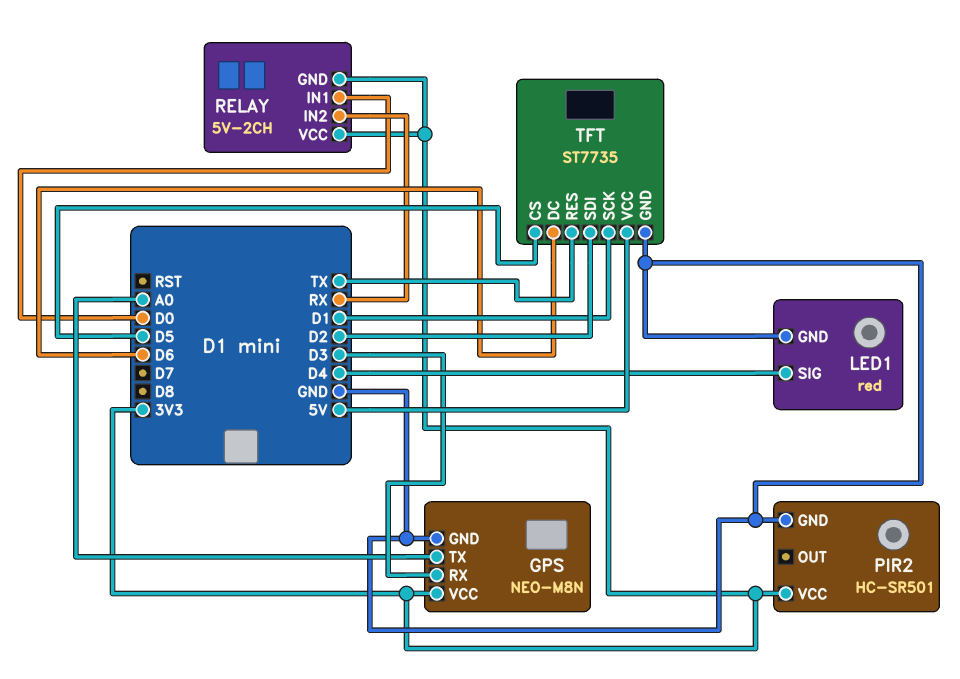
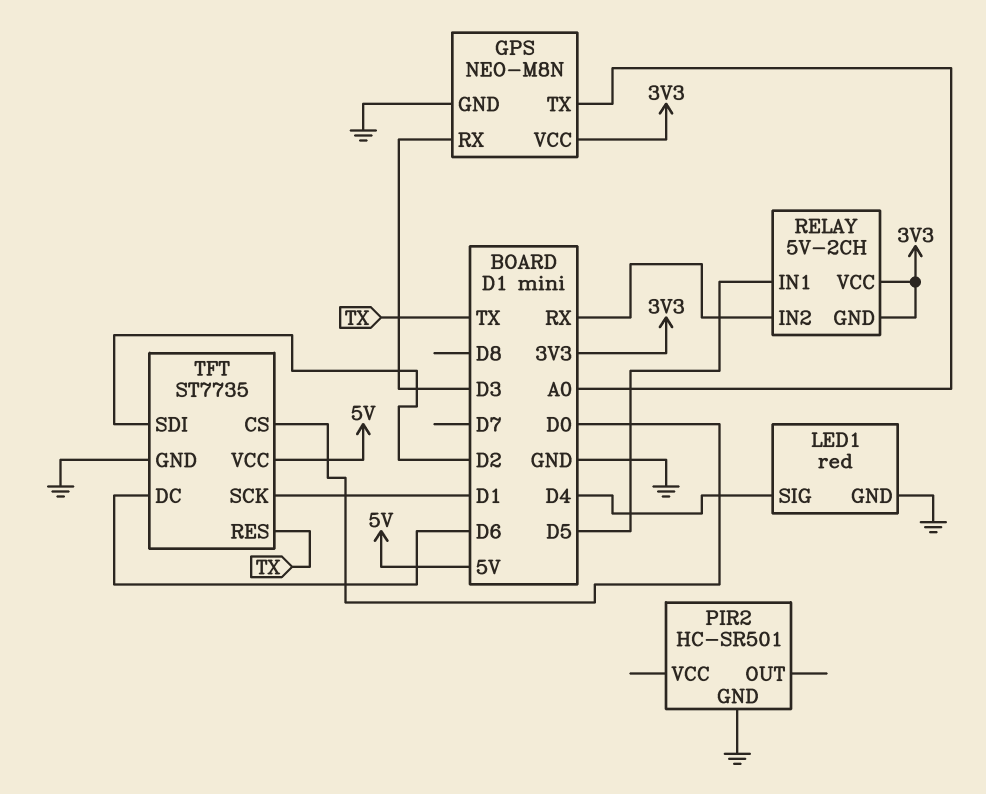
PIR2 pin VCC: 3V3 -> none
RELAY pin IN1: D0 -> D5
TFT pin CS: D5 -> D0

